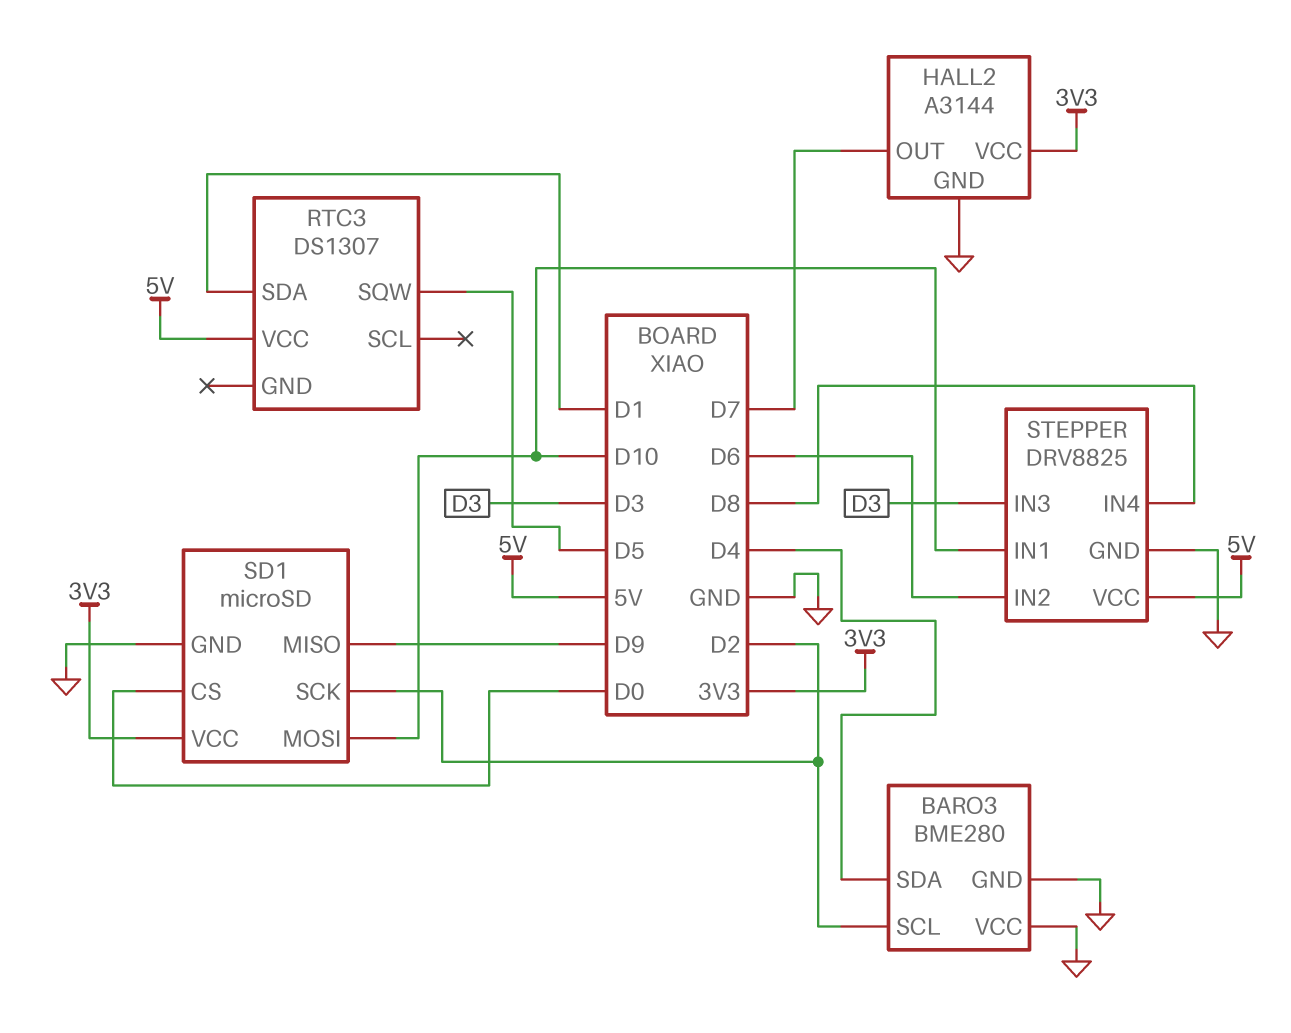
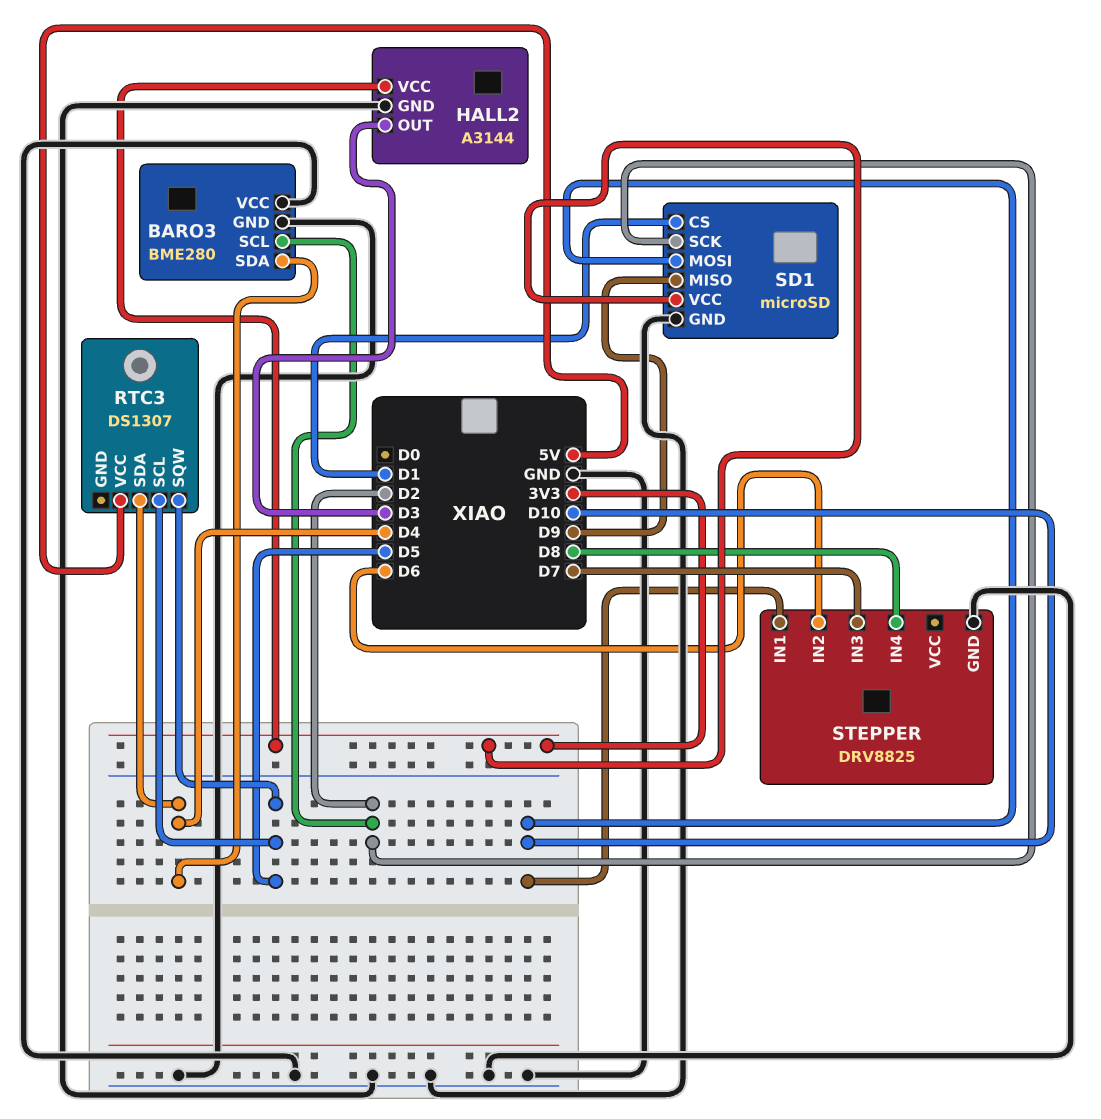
HALL2 pin OUT: D7 -> D3
RTC3 pin SCL: none -> D5
RTC3 pin SDA: D1 -> D4
SD1 pin CS: D0 -> D1
STEPPER pin IN3: D3 -> D7
STEPPER pin VCC: 5V -> none

